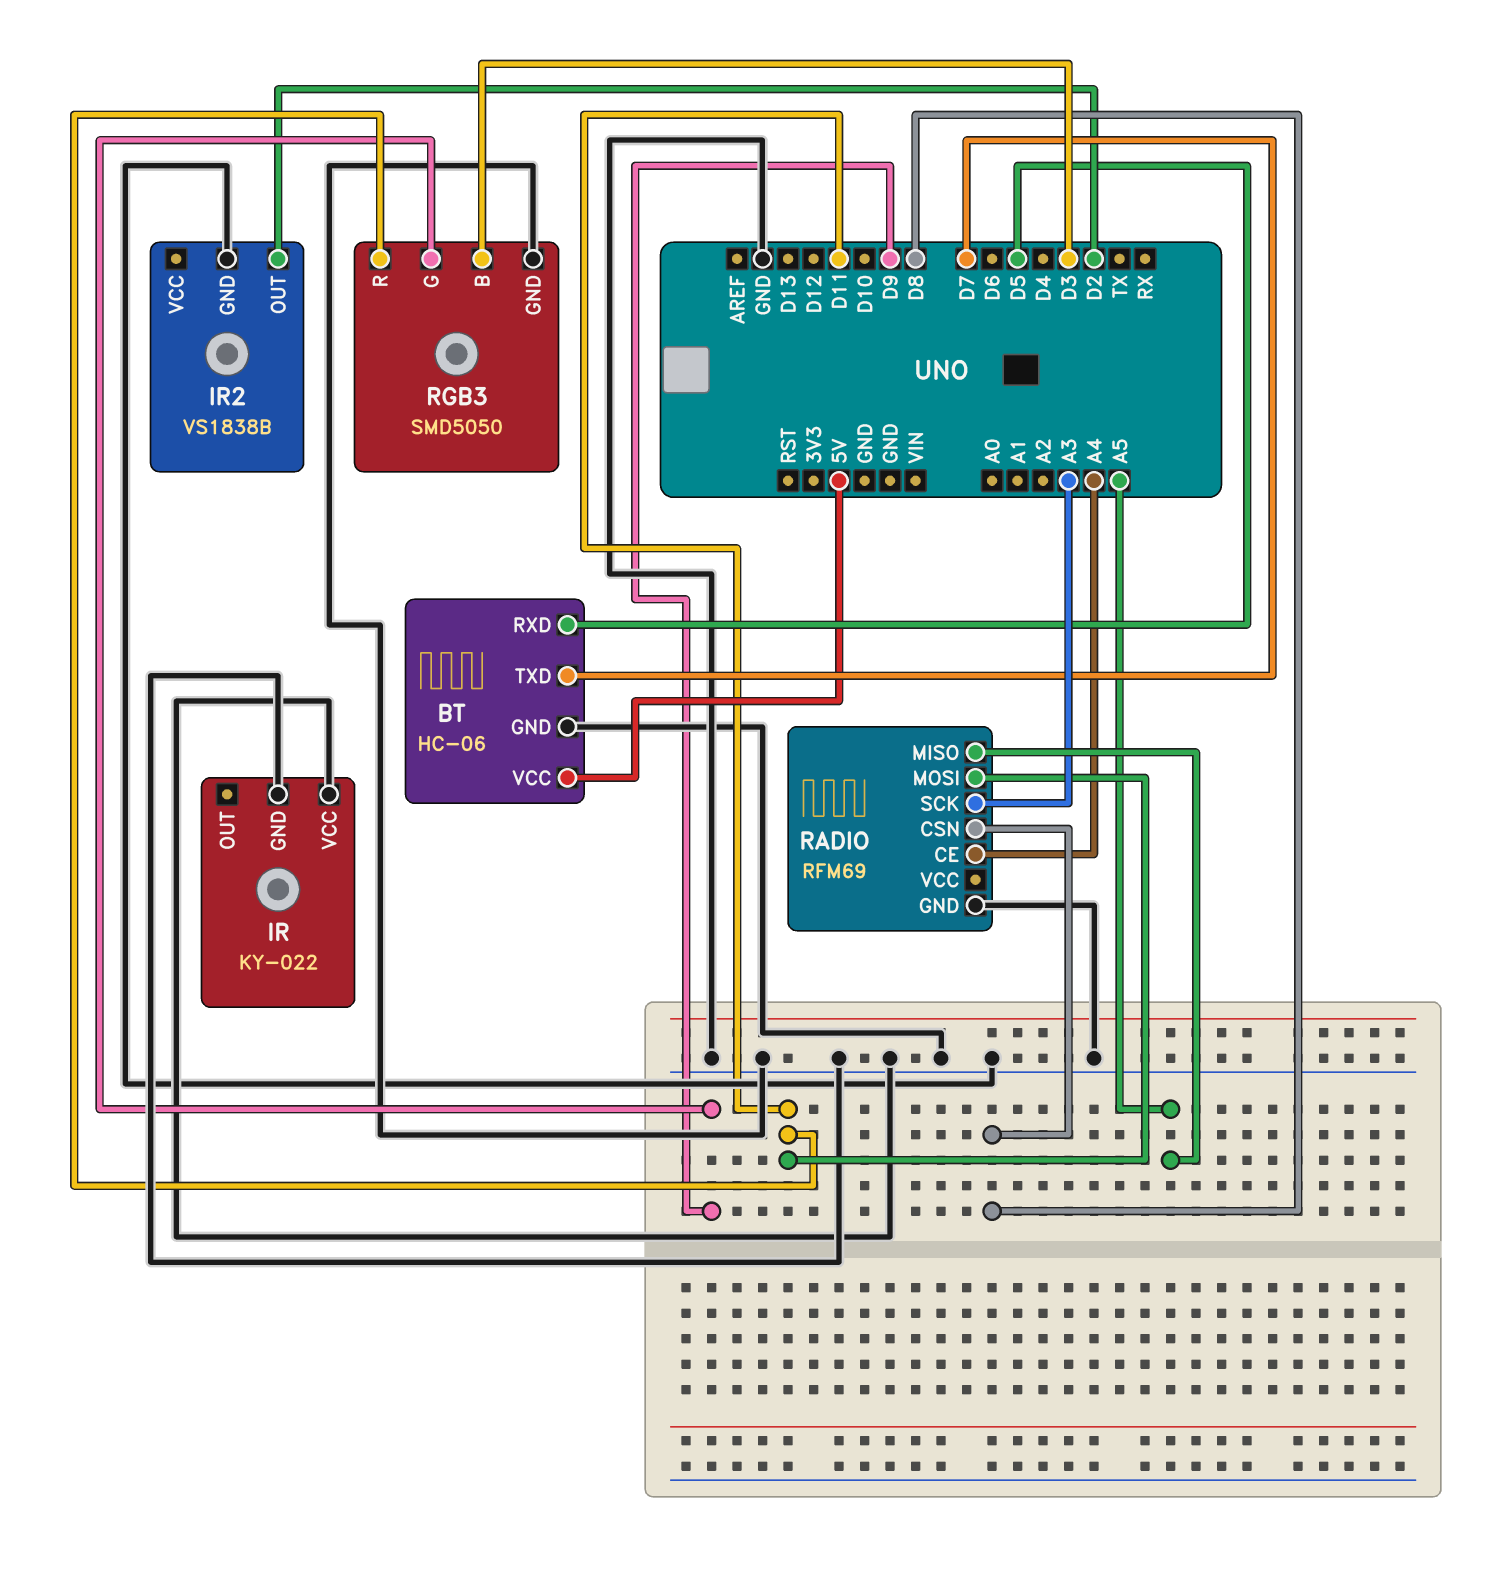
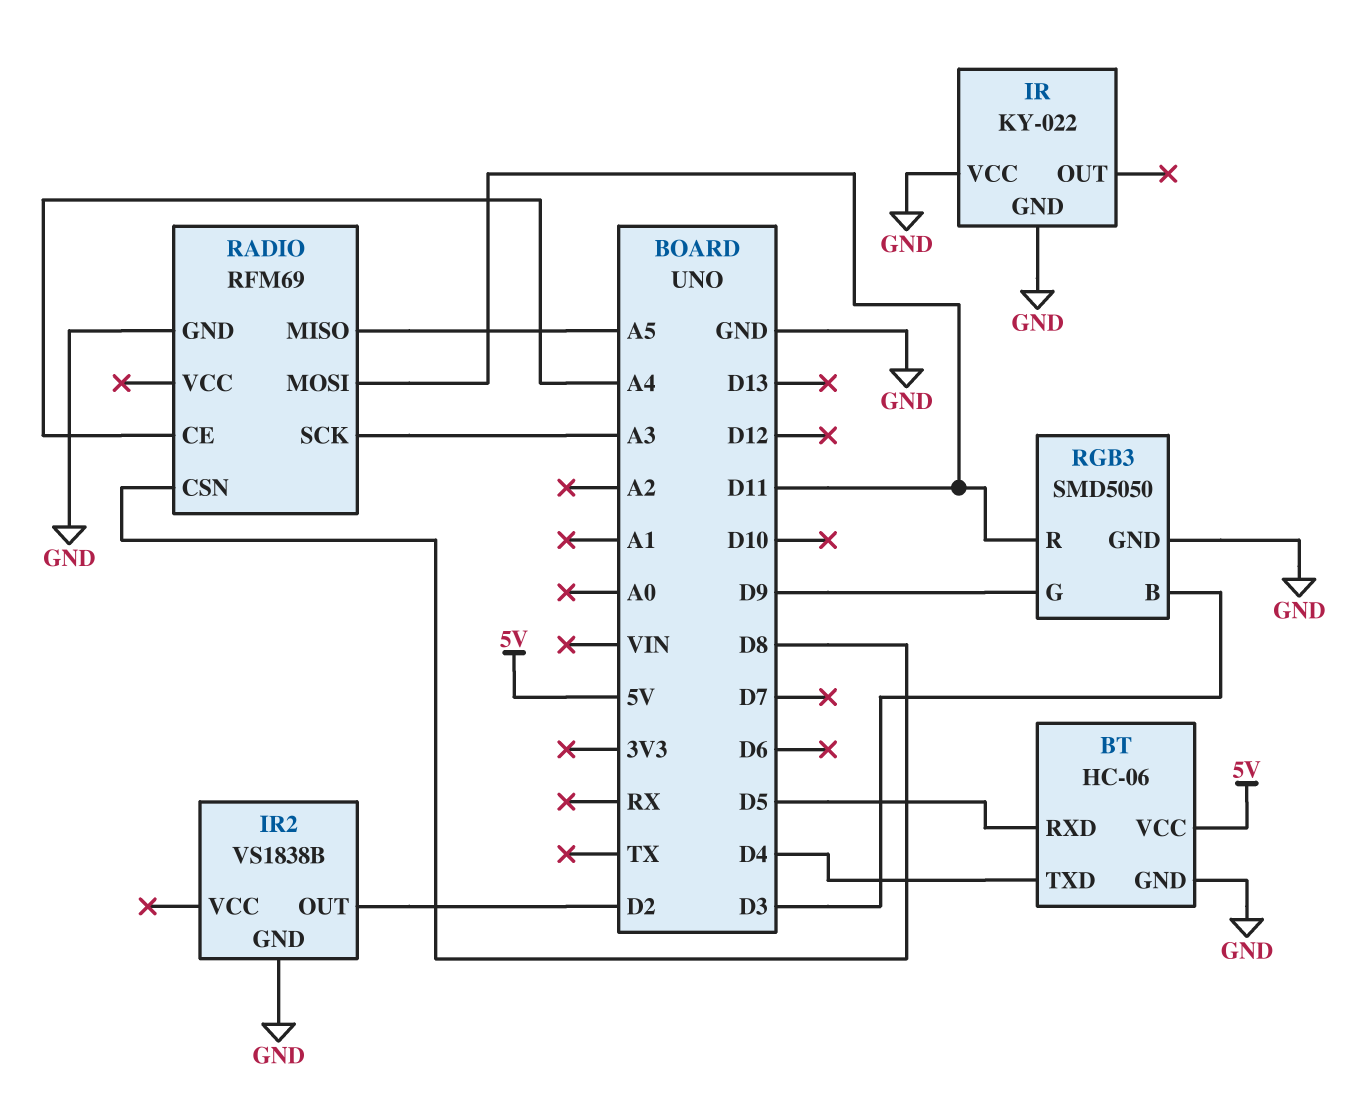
BT pin TXD: D7 -> D4

